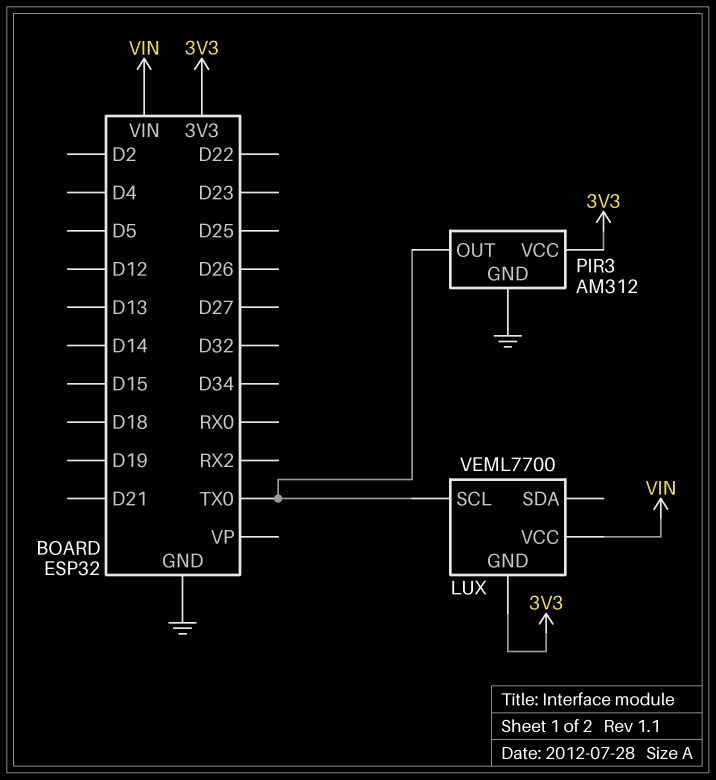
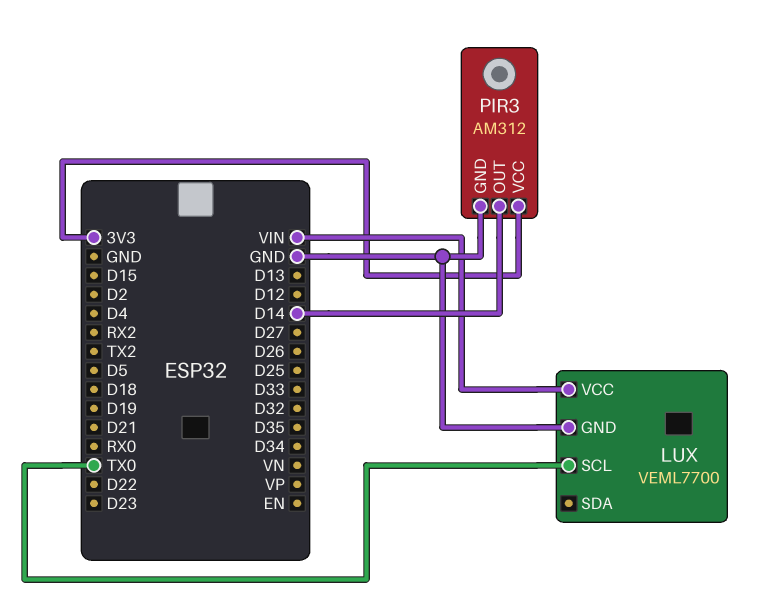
LUX pin GND: 3V3 -> GND
PIR3 pin OUT: TX0 -> D14

